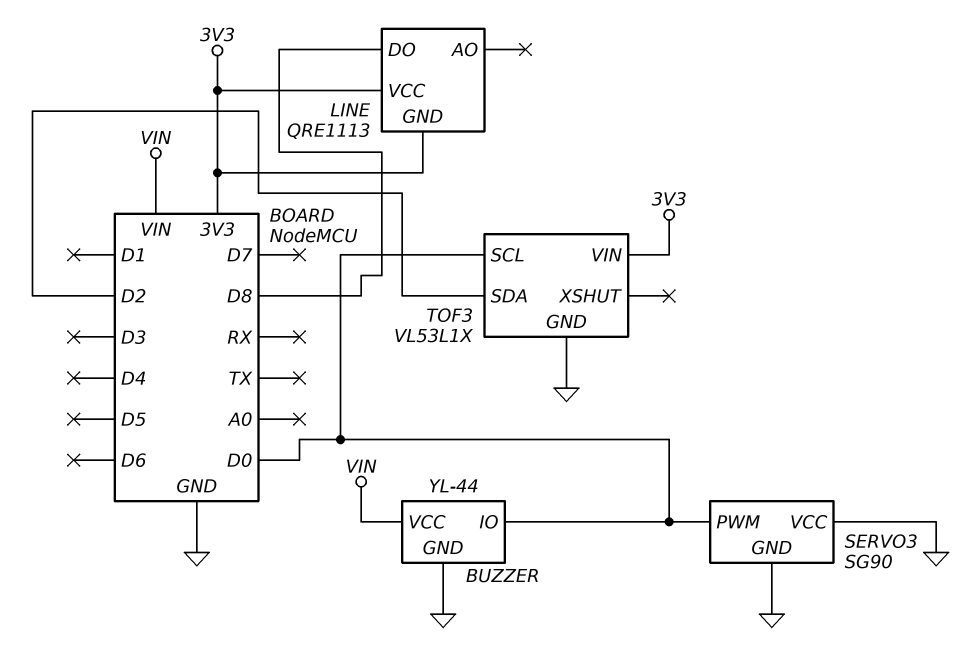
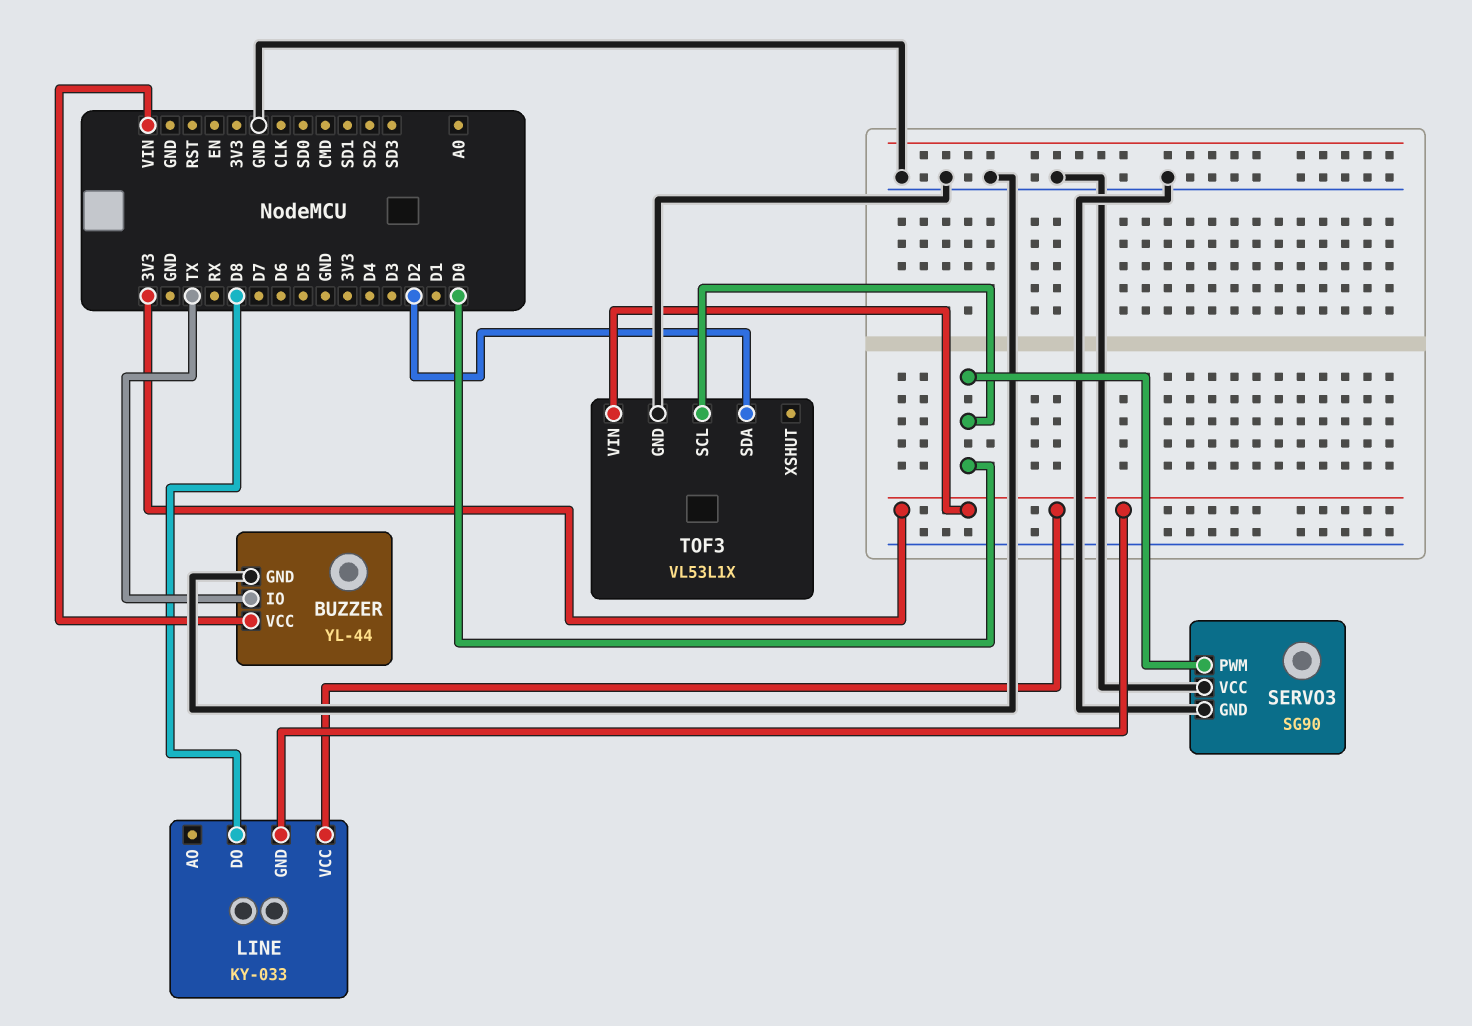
BUZZER pin IO: D0 -> TX
LINE: QRE1113 -> KY-033

